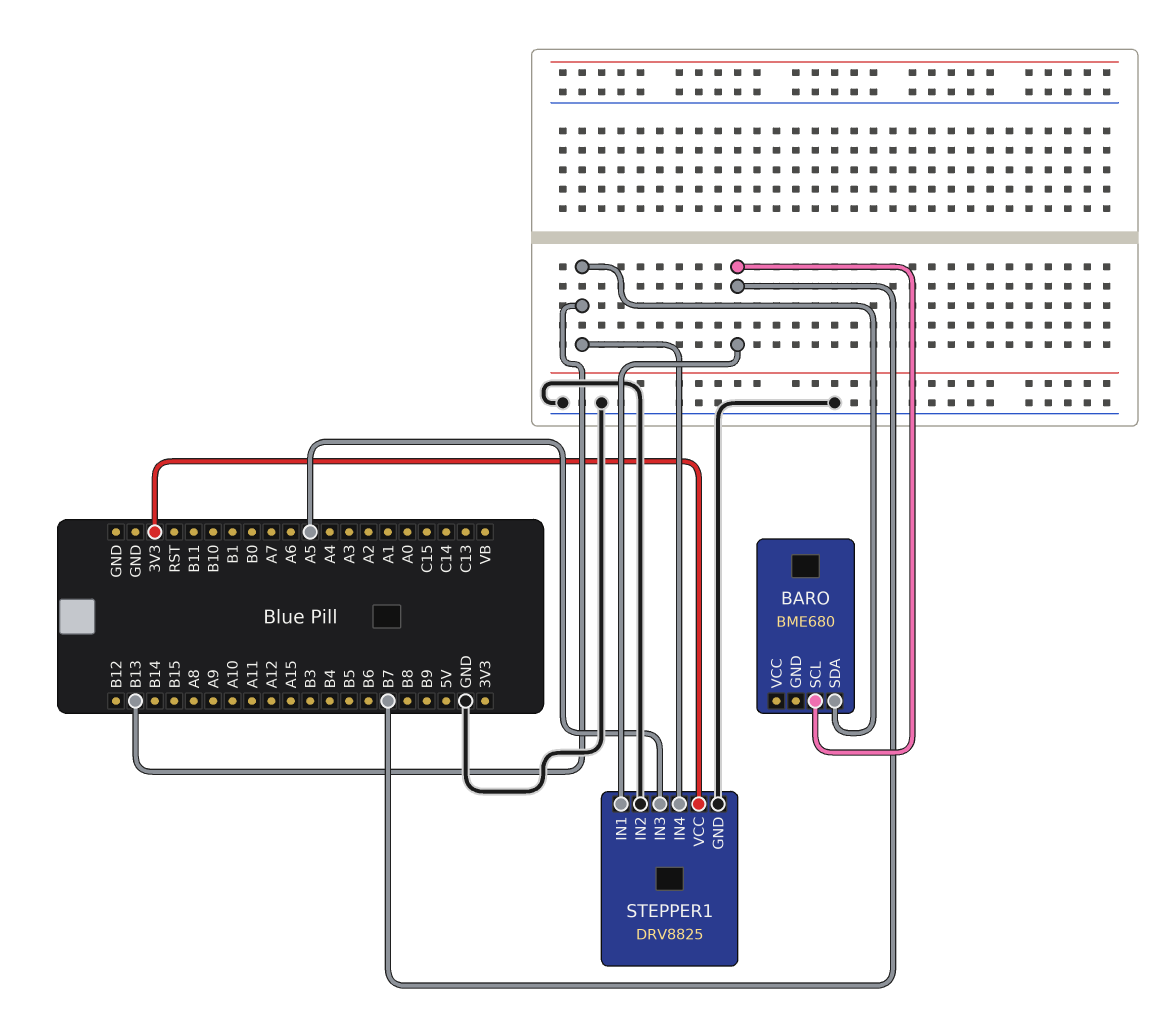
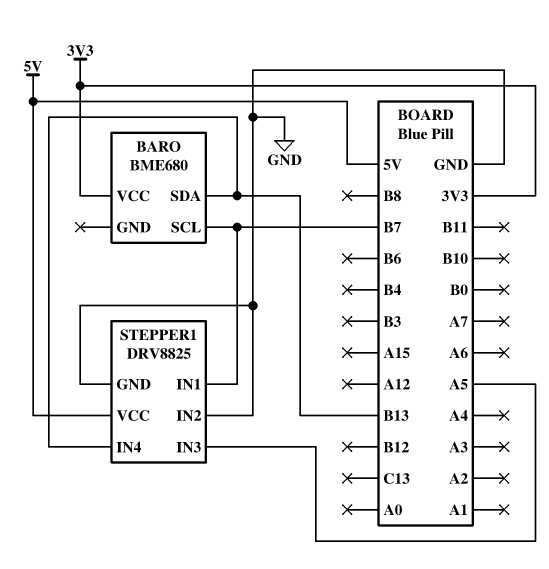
BARO pin VCC: none -> 3V3
STEPPER1 pin VCC: 3V3 -> 5V

